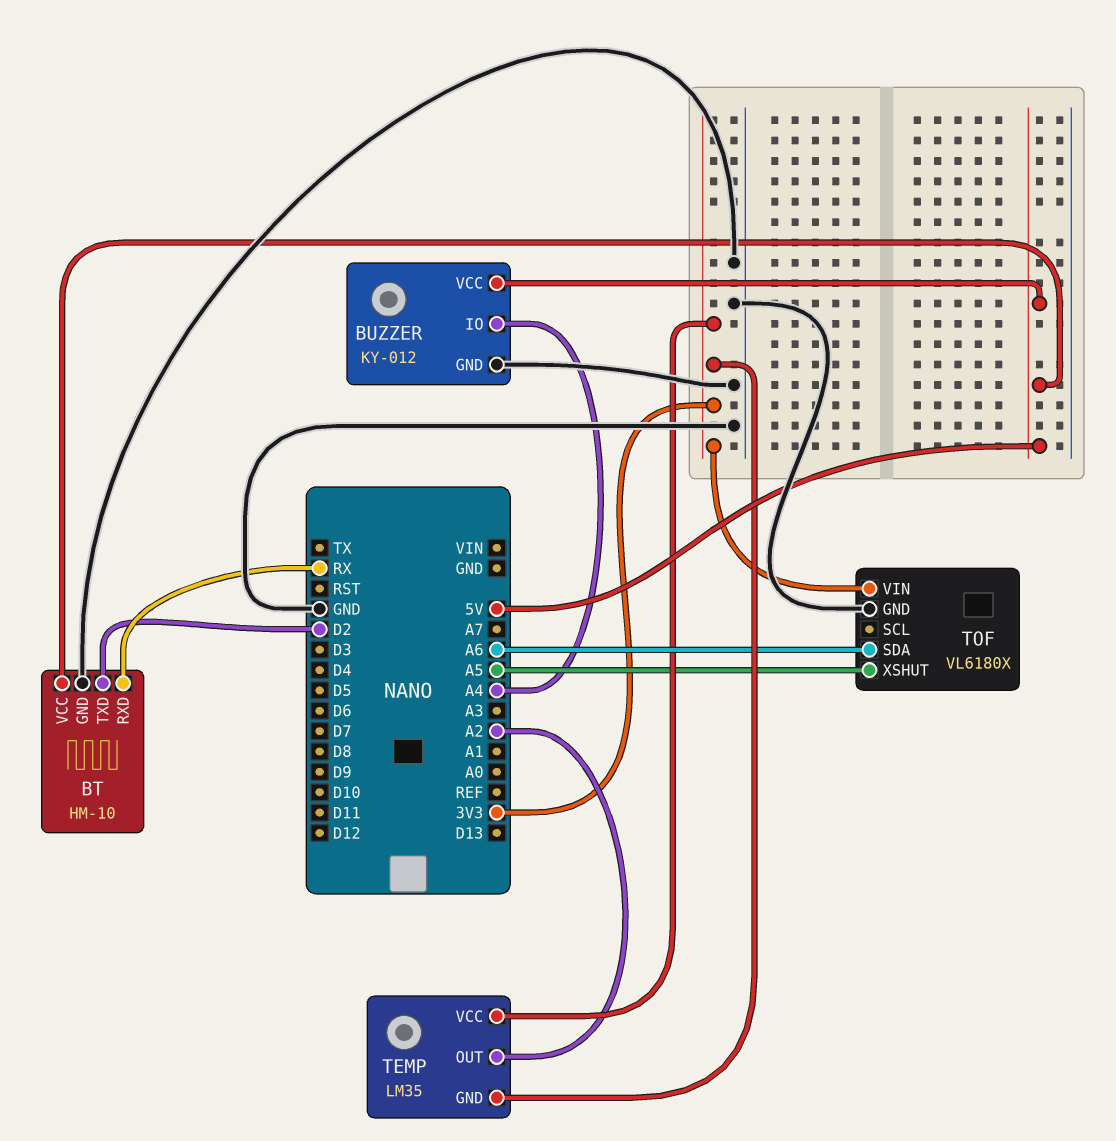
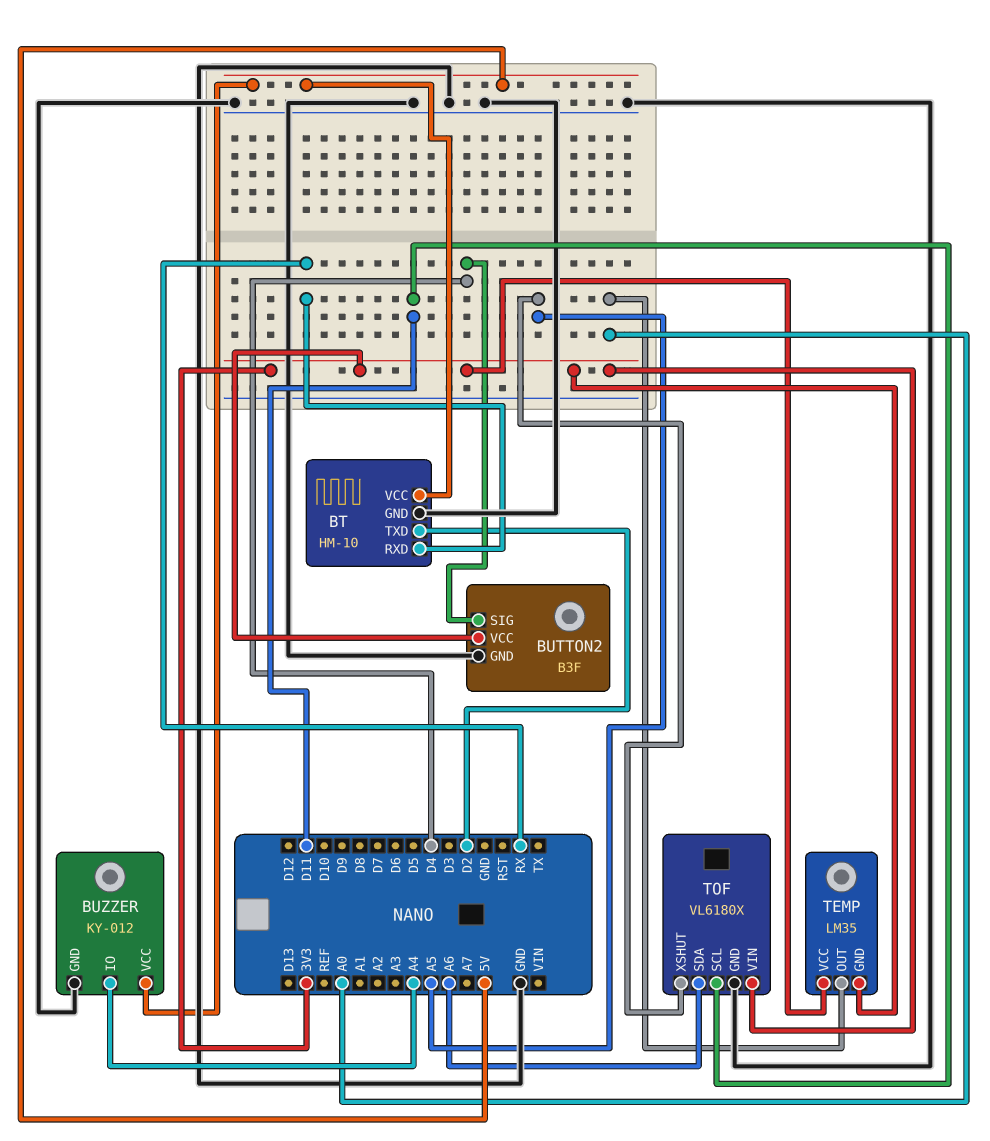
BUTTON2: none -> B3F
BUTTON2 pin GND: none -> GND
BUTTON2 pin SIG: none -> D4
BUTTON2 pin VCC: none -> 3V3
TEMP pin OUT: A2 -> A0
TOF pin SCL: none -> D11

